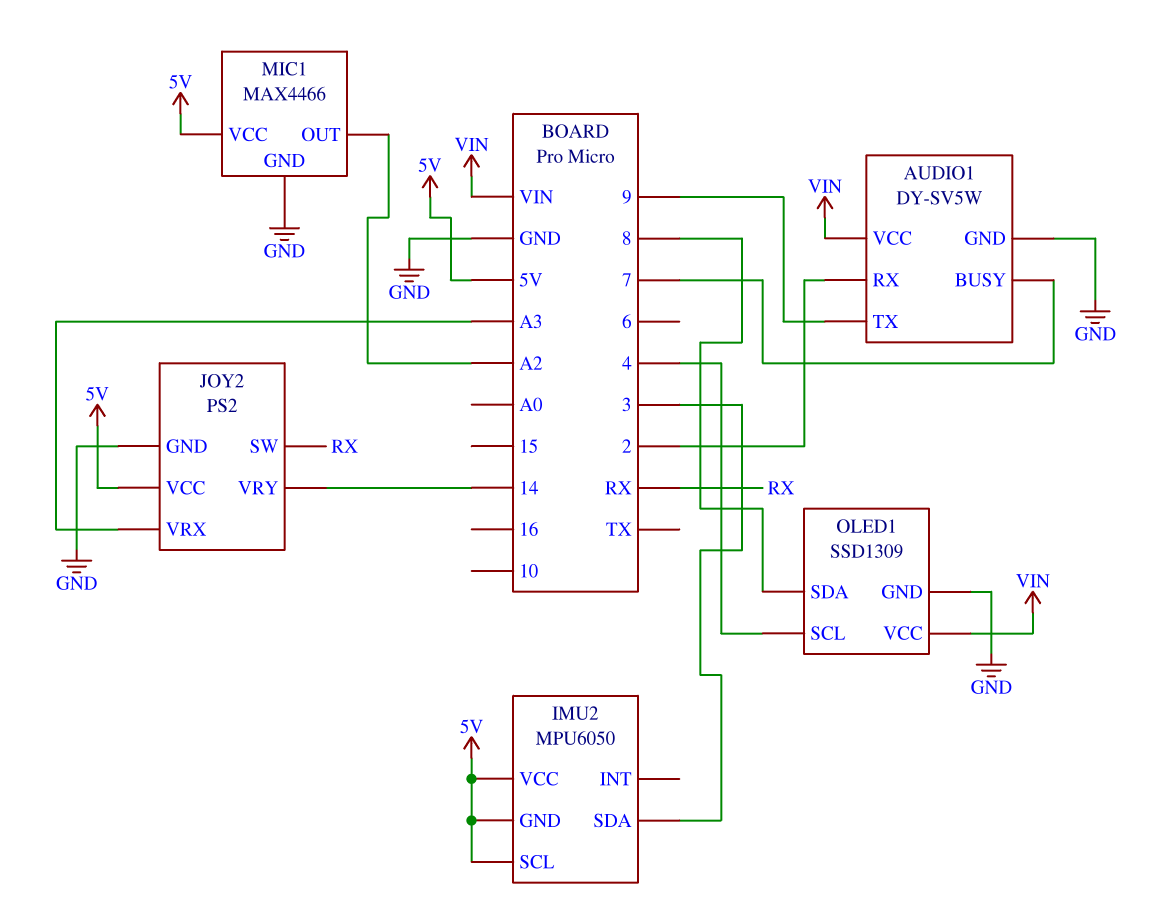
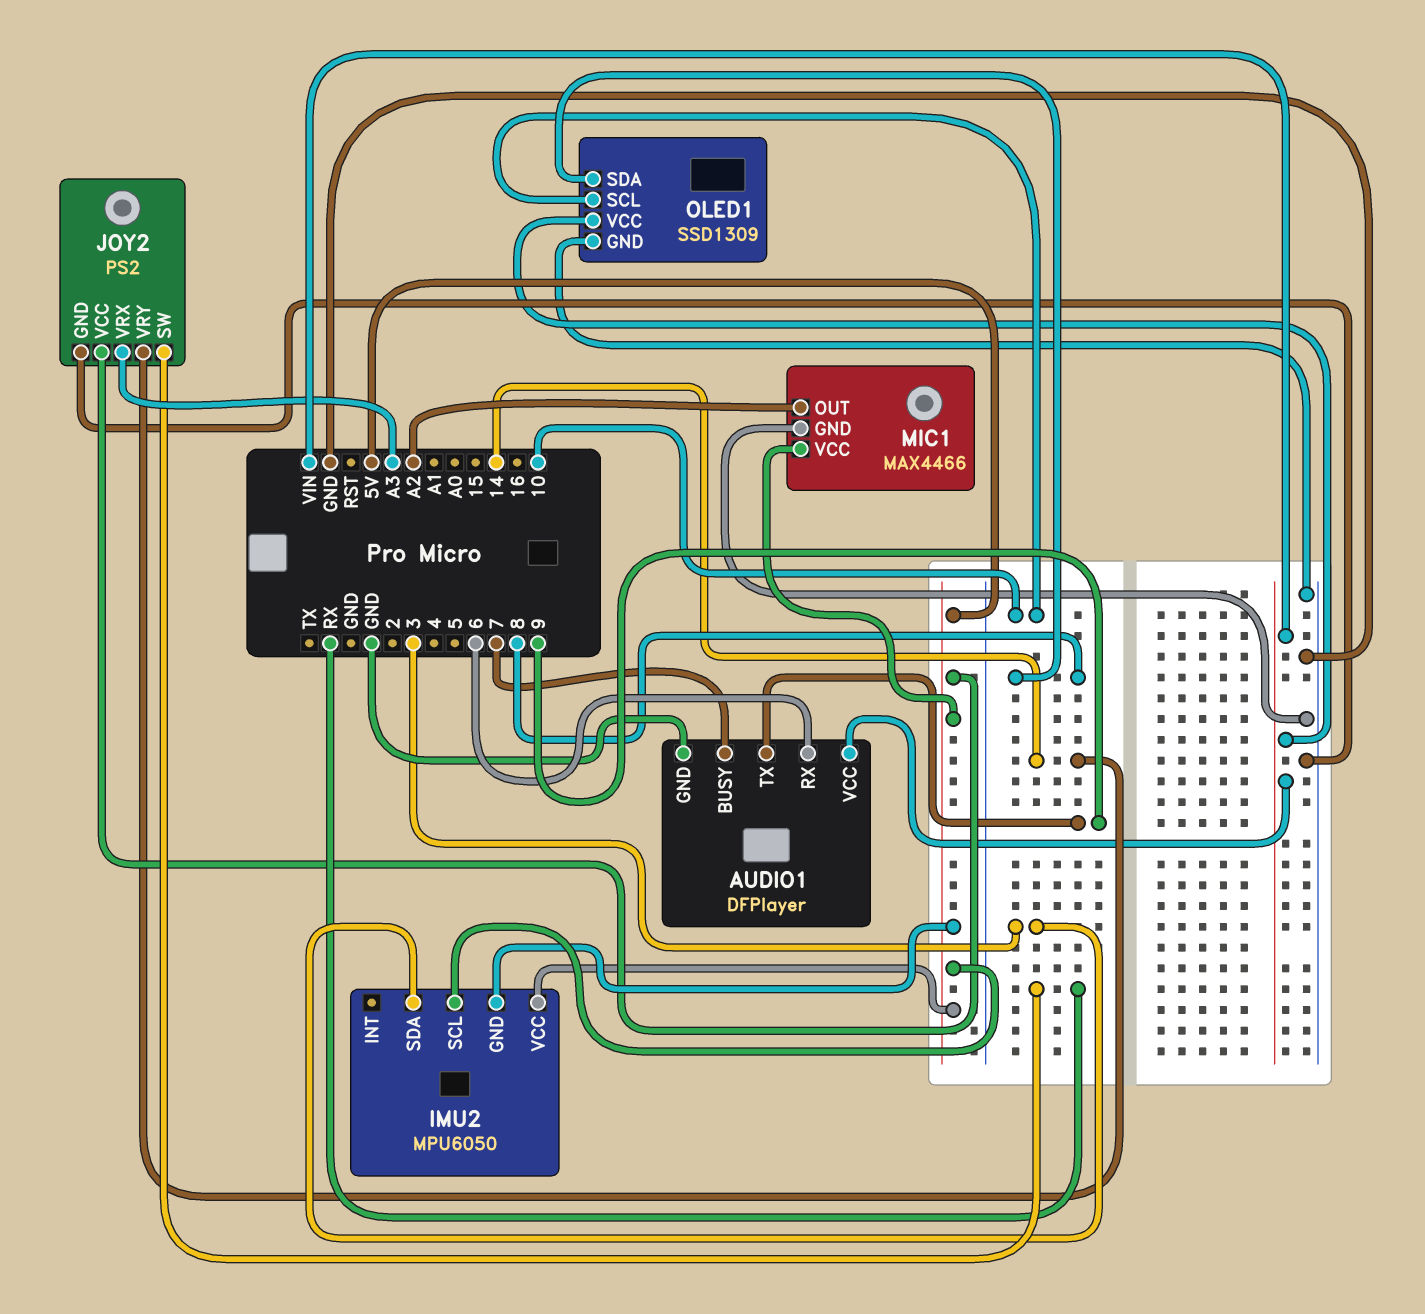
AUDIO1: DY-SV5W -> DFPlayer
AUDIO1 pin RX: 2 -> 6
OLED1 pin SCL: 4 -> 10

